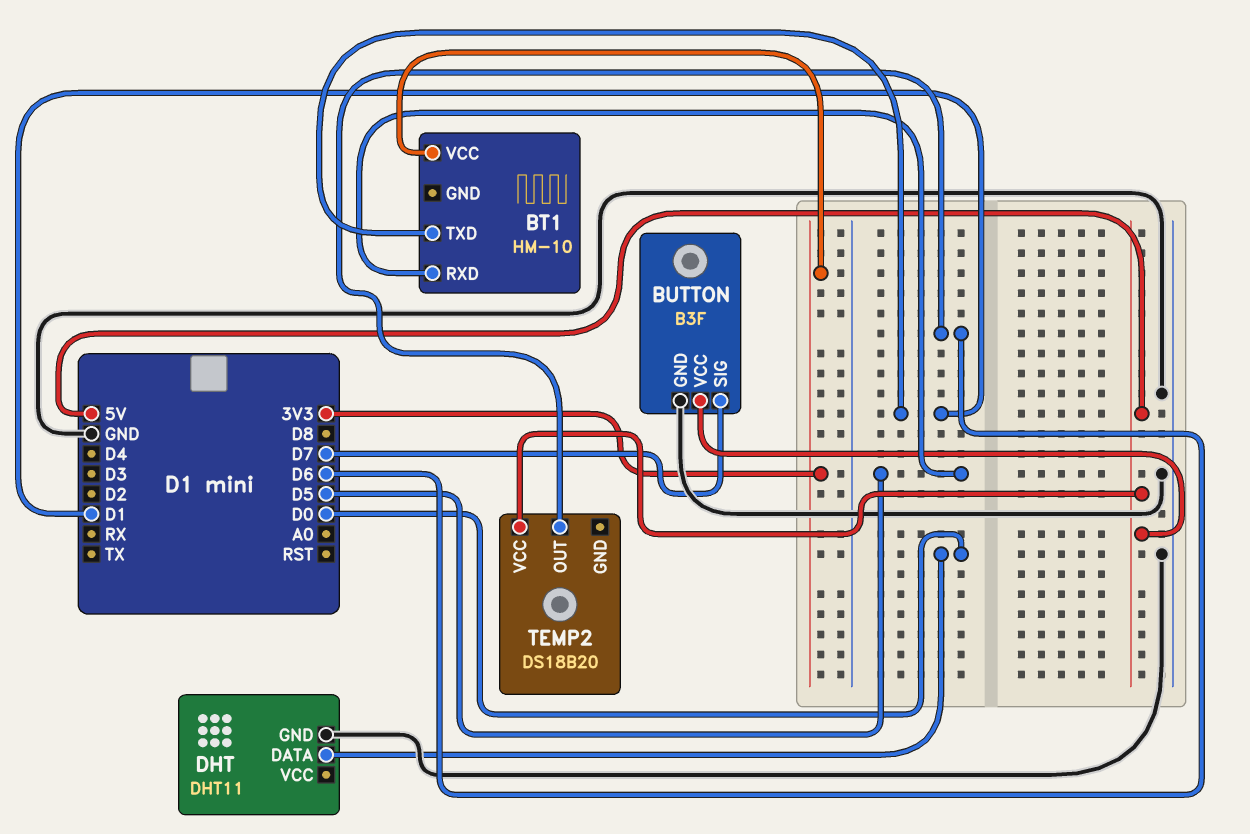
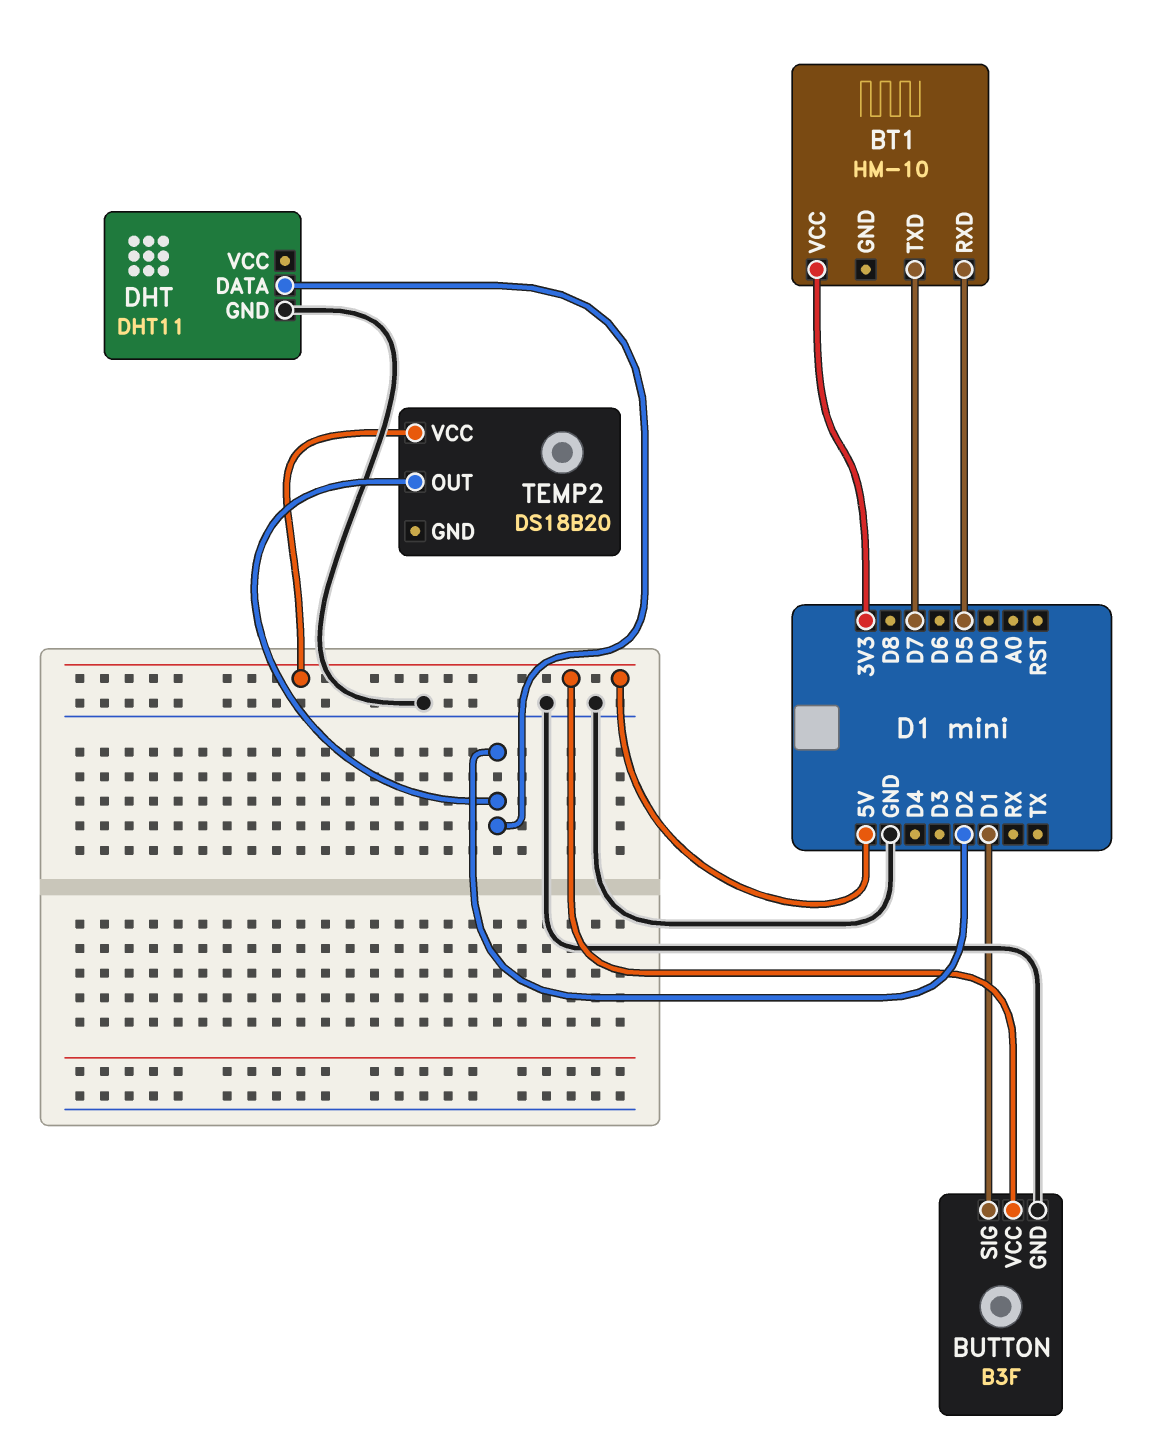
BT1 pin TXD: D1 -> D7
BUTTON pin SIG: D7 -> D1
DHT pin DATA: D0 -> D2
TEMP2 pin OUT: D6 -> D2

